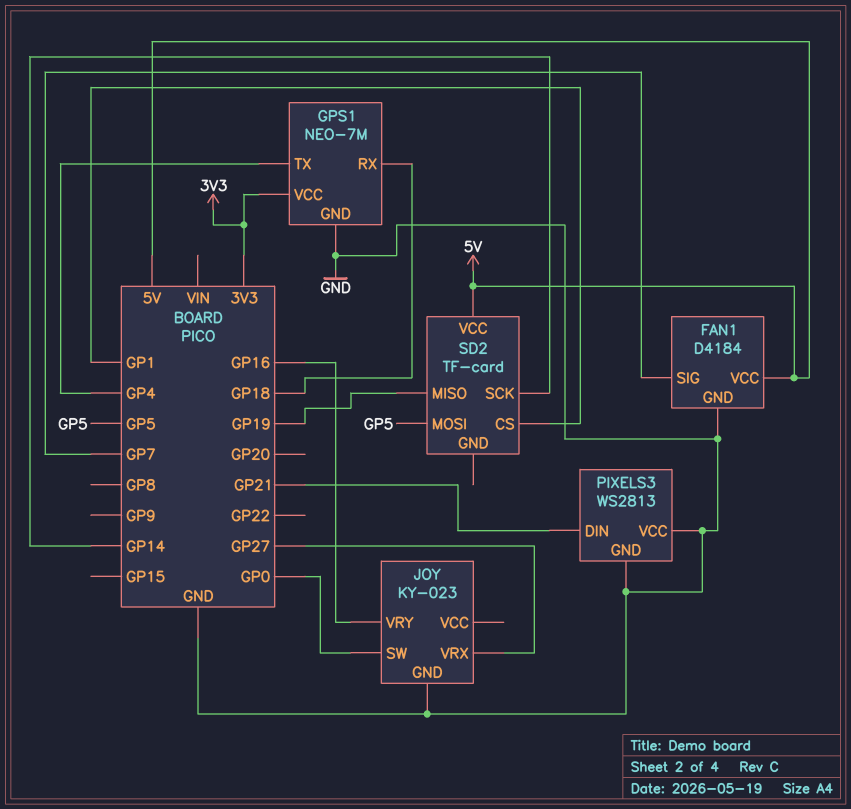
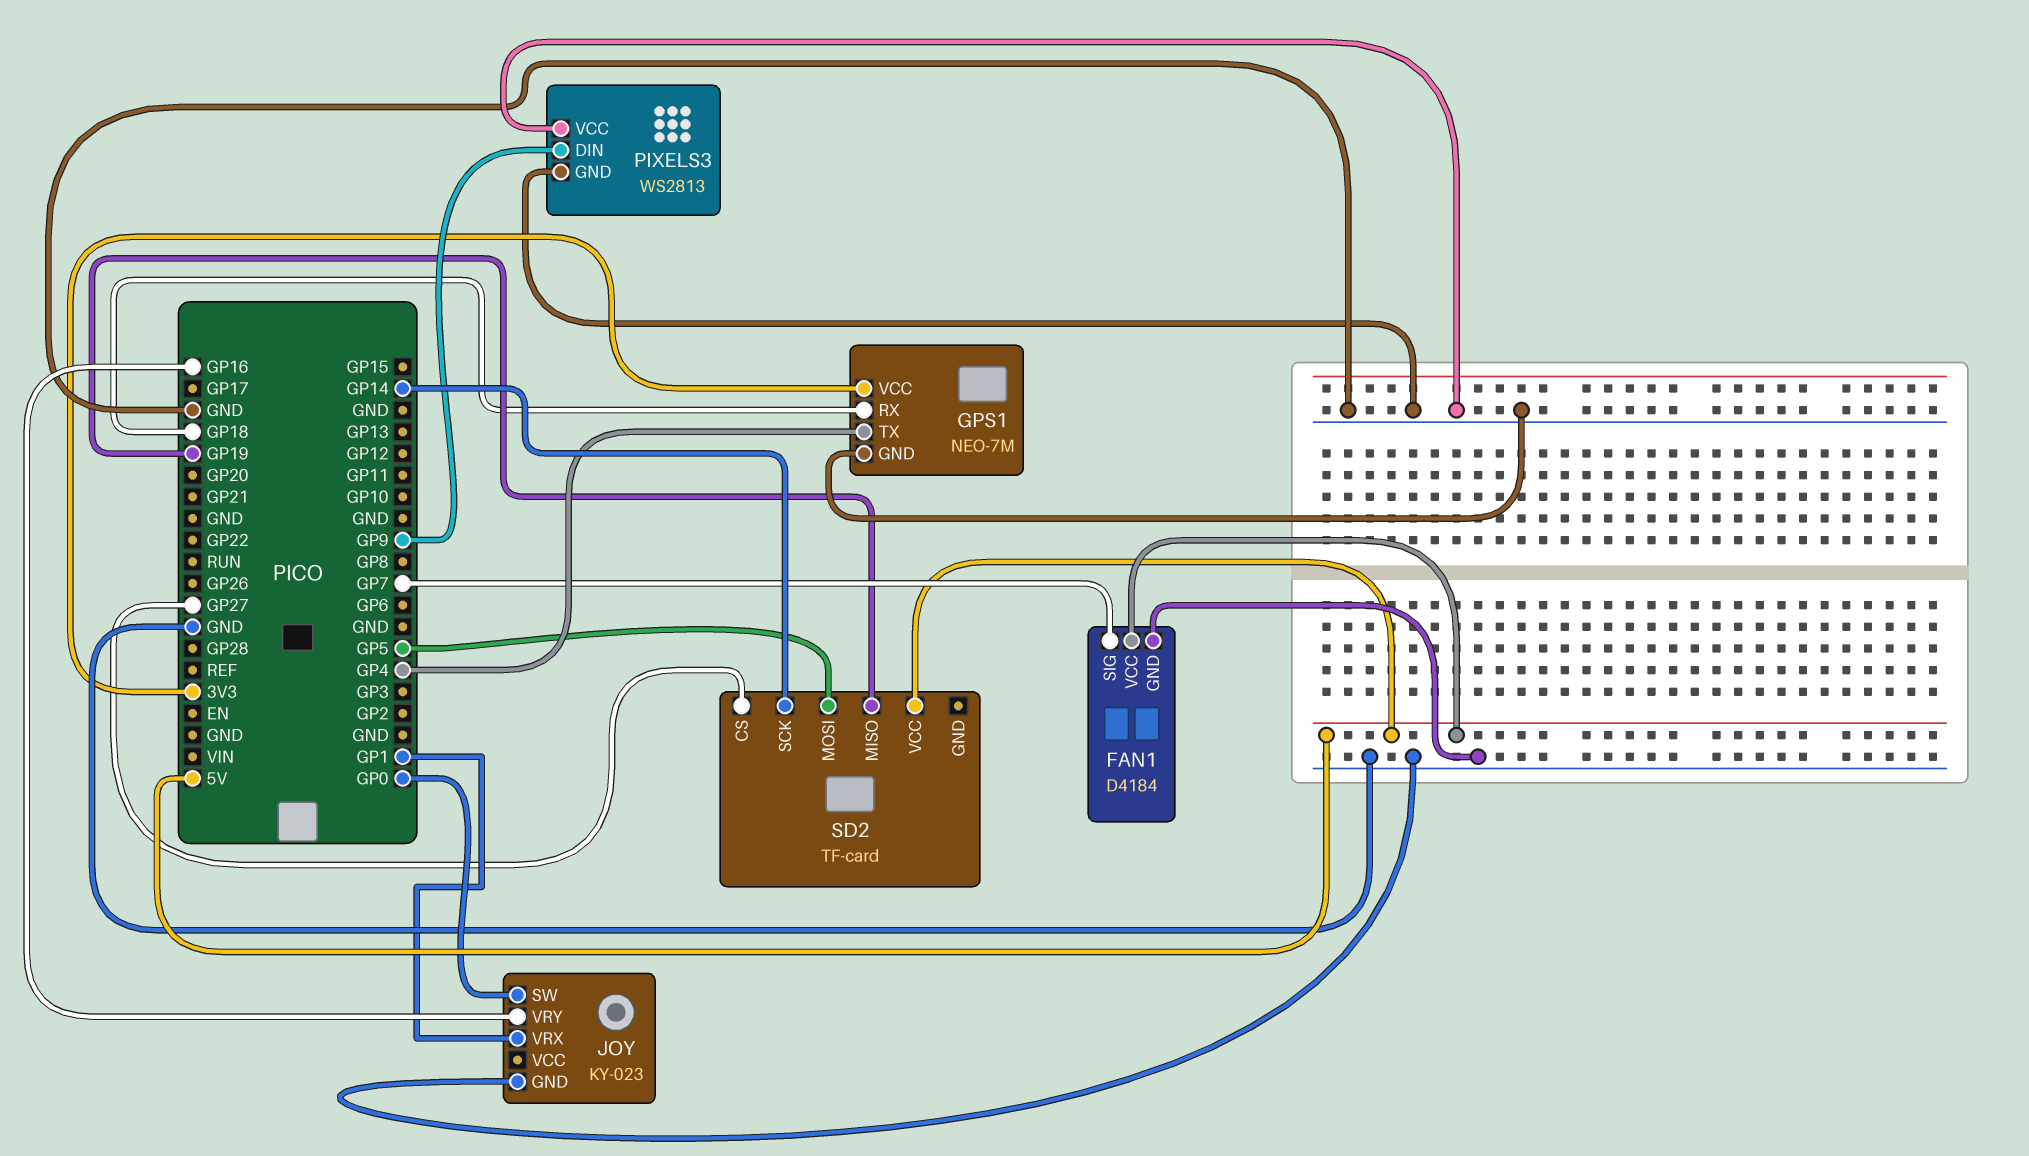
JOY pin VRX: GP27 -> GP1
PIXELS3 pin DIN: GP21 -> GP9
SD2 pin CS: GP1 -> GP27

